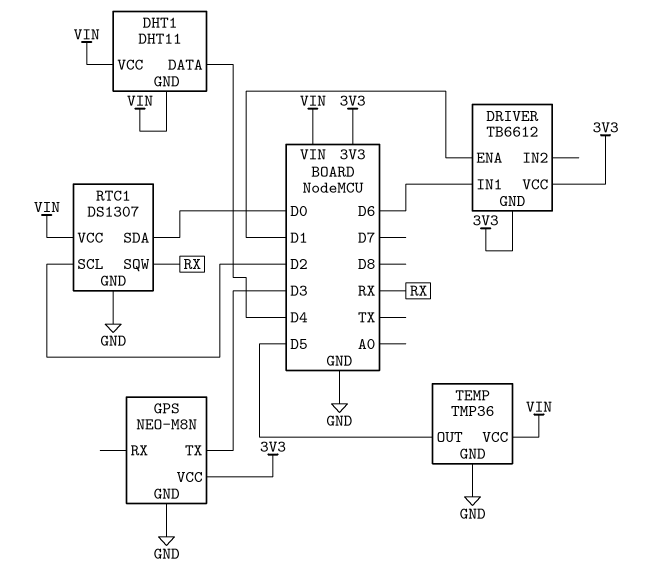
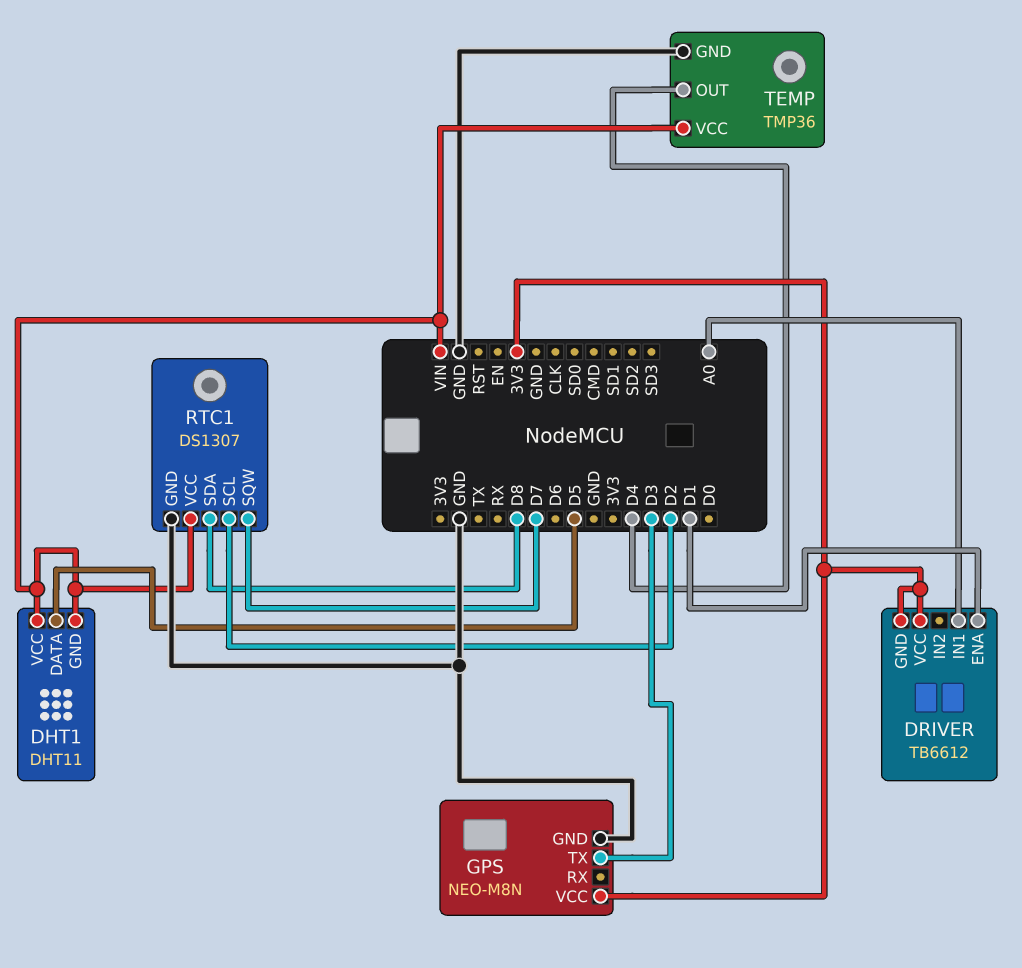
DHT1 pin DATA: D4 -> D5
DRIVER pin IN1: D6 -> A0
RTC1 pin SDA: D0 -> D8
RTC1 pin SQW: RX -> D7
TEMP pin OUT: D5 -> D4

